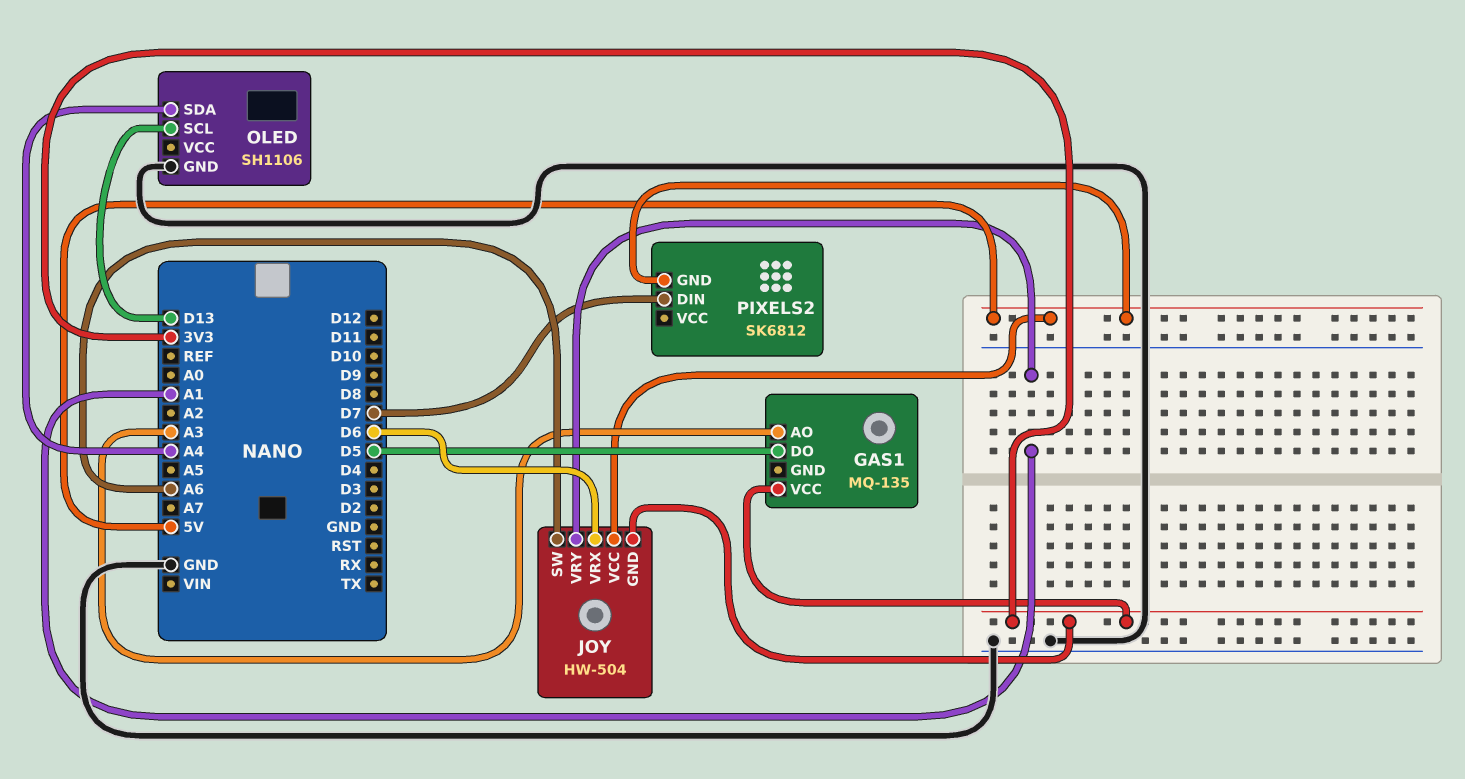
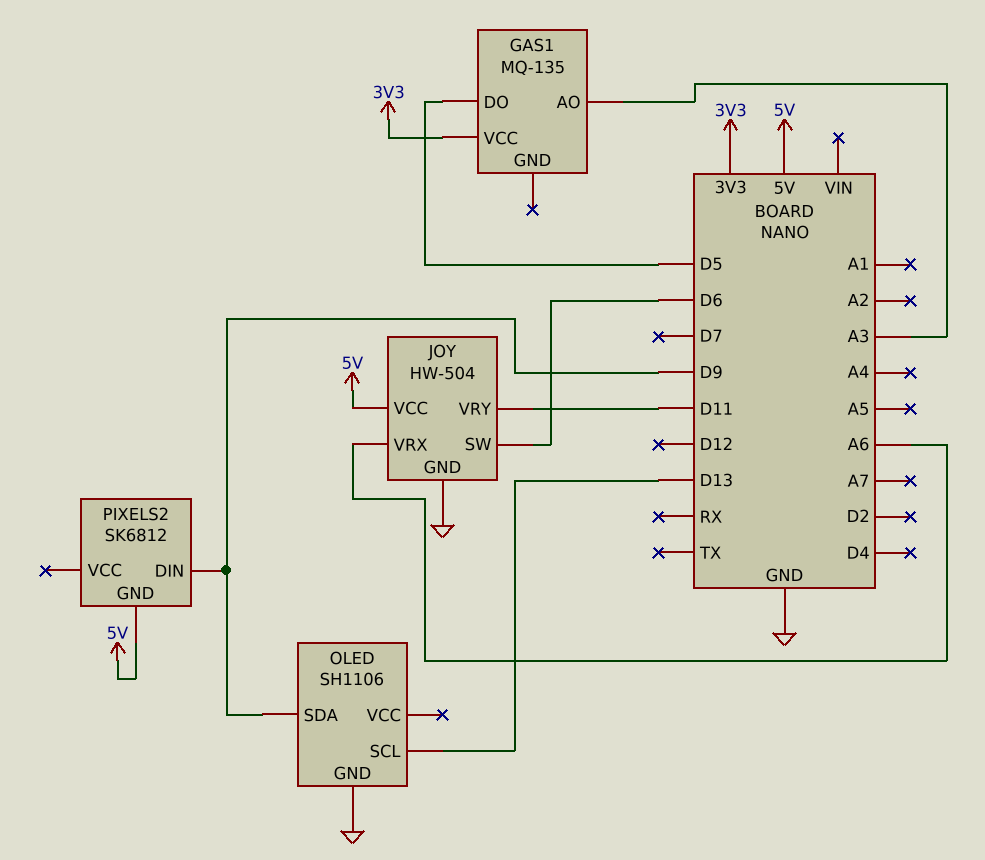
JOY pin GND: 3V3 -> GND
JOY pin SW: A6 -> D6
JOY pin VRX: D6 -> A6
JOY pin VRY: A1 -> D11
OLED pin SDA: A4 -> D9
PIXELS2 pin DIN: D7 -> D9

